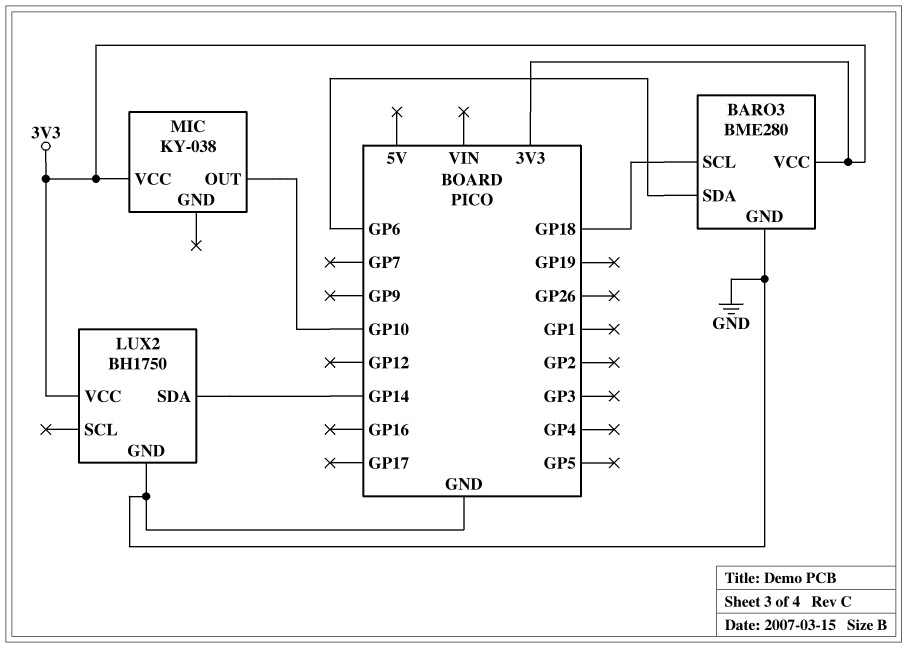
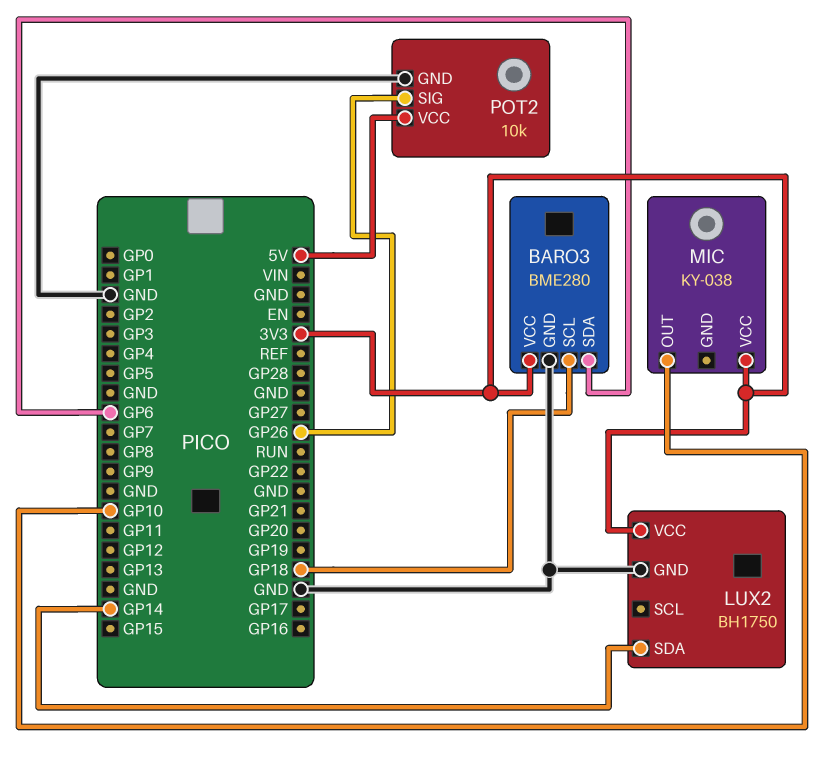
POT2: none -> 10k
POT2 pin GND: none -> GND
POT2 pin SIG: none -> GP26
POT2 pin VCC: none -> 5V

